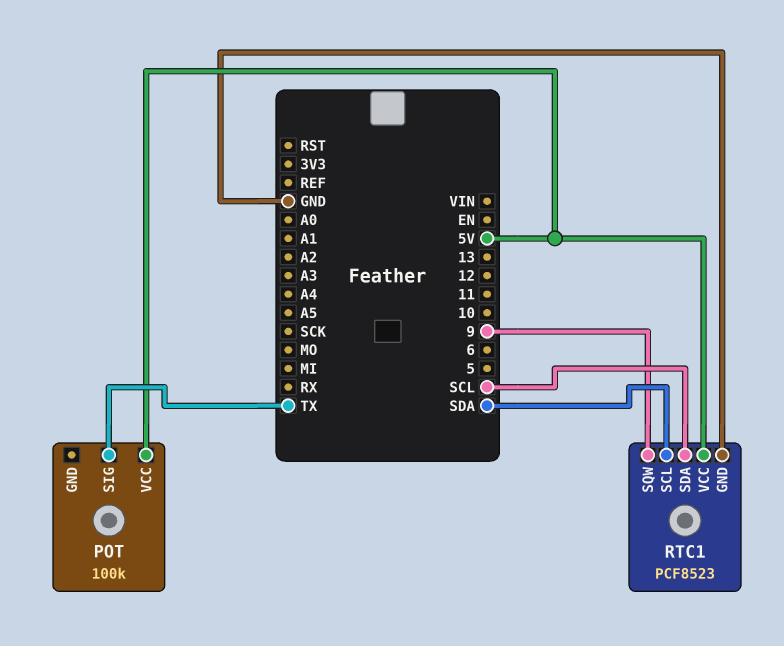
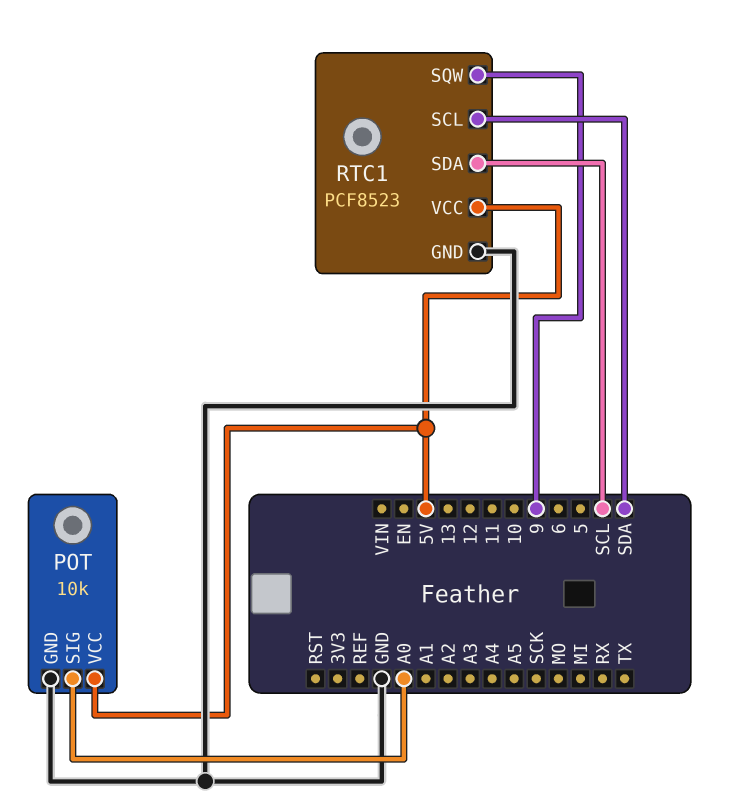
POT: 100k -> 10k
POT pin GND: none -> GND
POT pin SIG: TX -> A0

